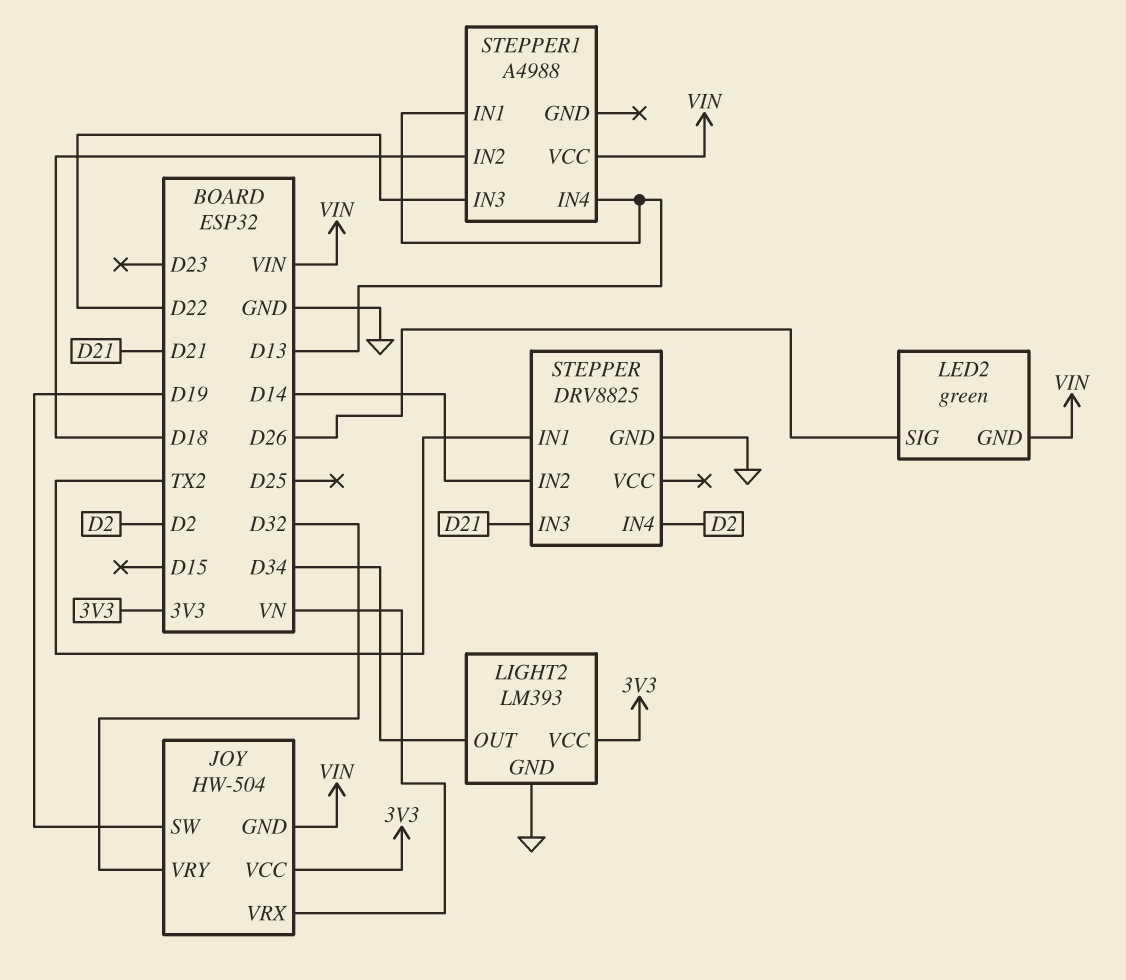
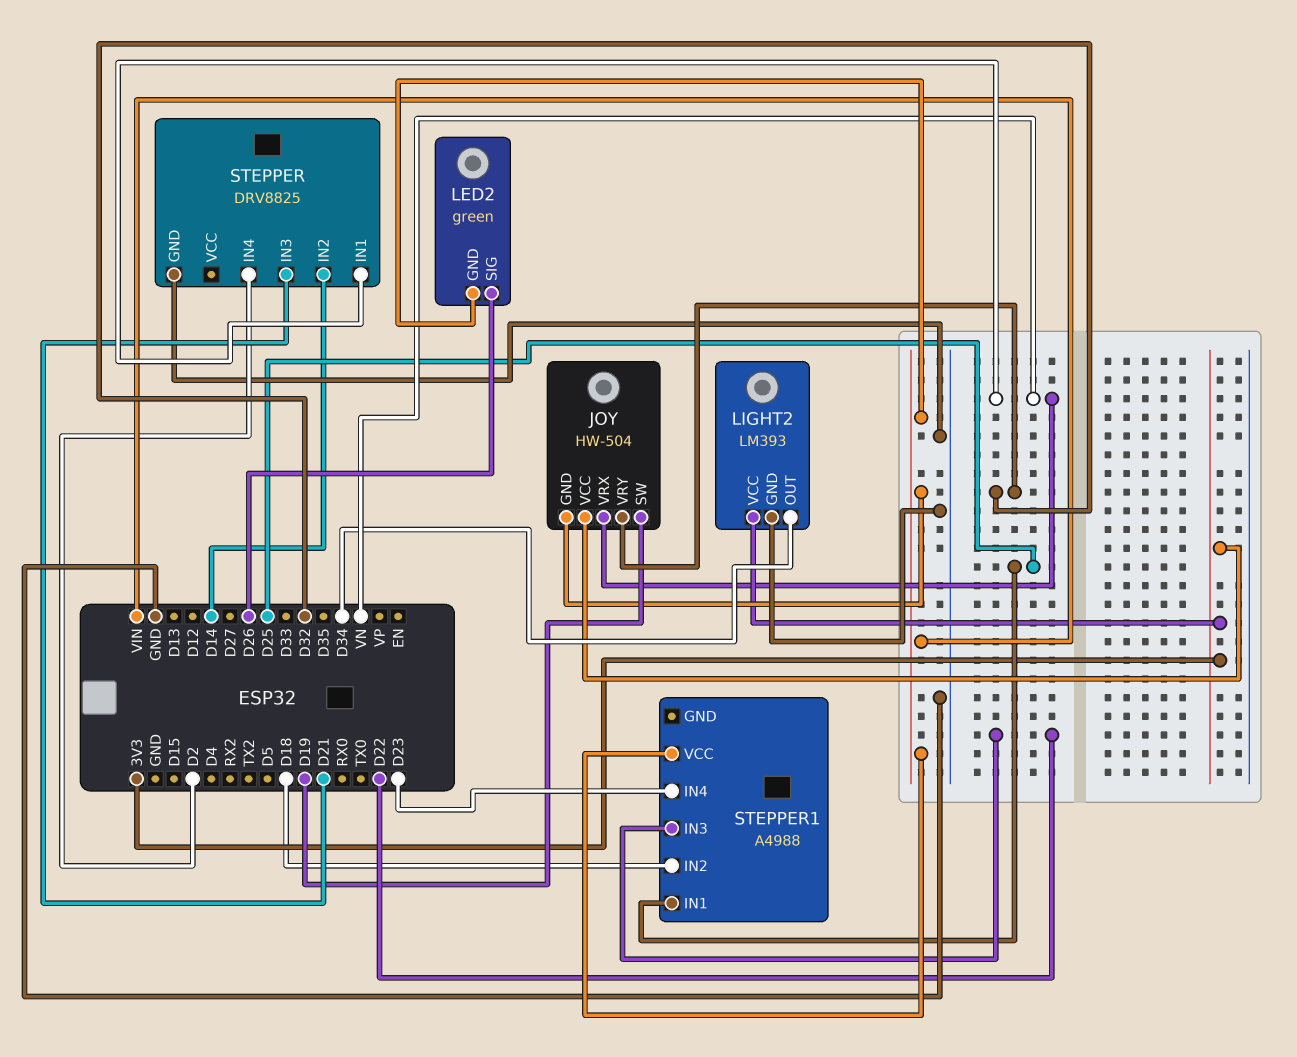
STEPPER pin IN1: TX2 -> VN
STEPPER1 pin IN1: D13 -> D25
STEPPER1 pin IN4: D13 -> D23

